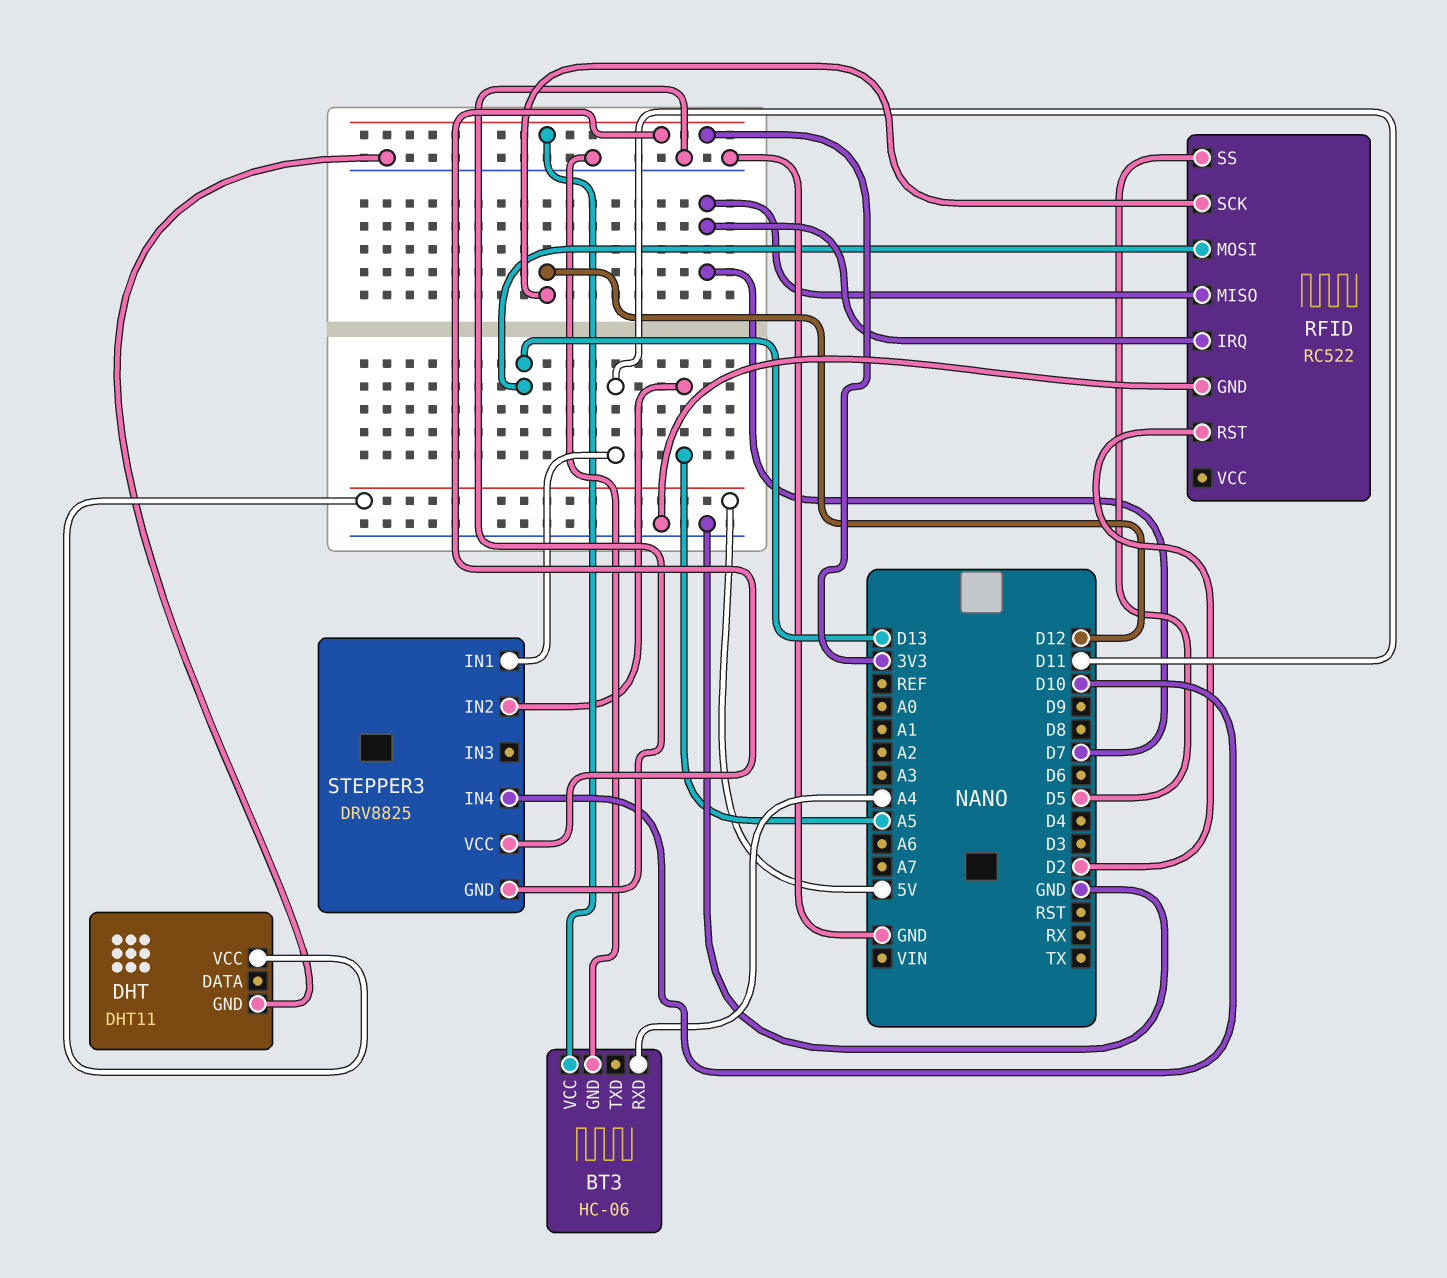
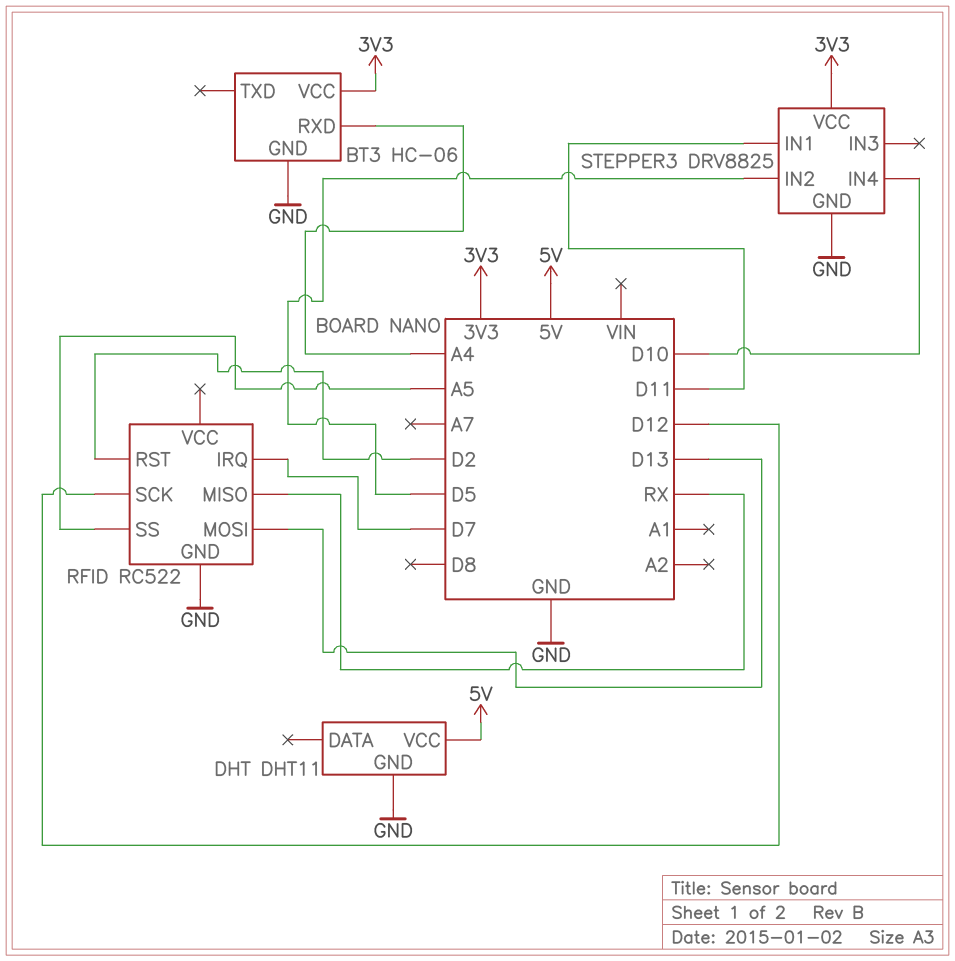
RFID pin MISO: D7 -> RX
RFID pin SS: D5 -> A5
STEPPER3 pin IN2: A5 -> D5

